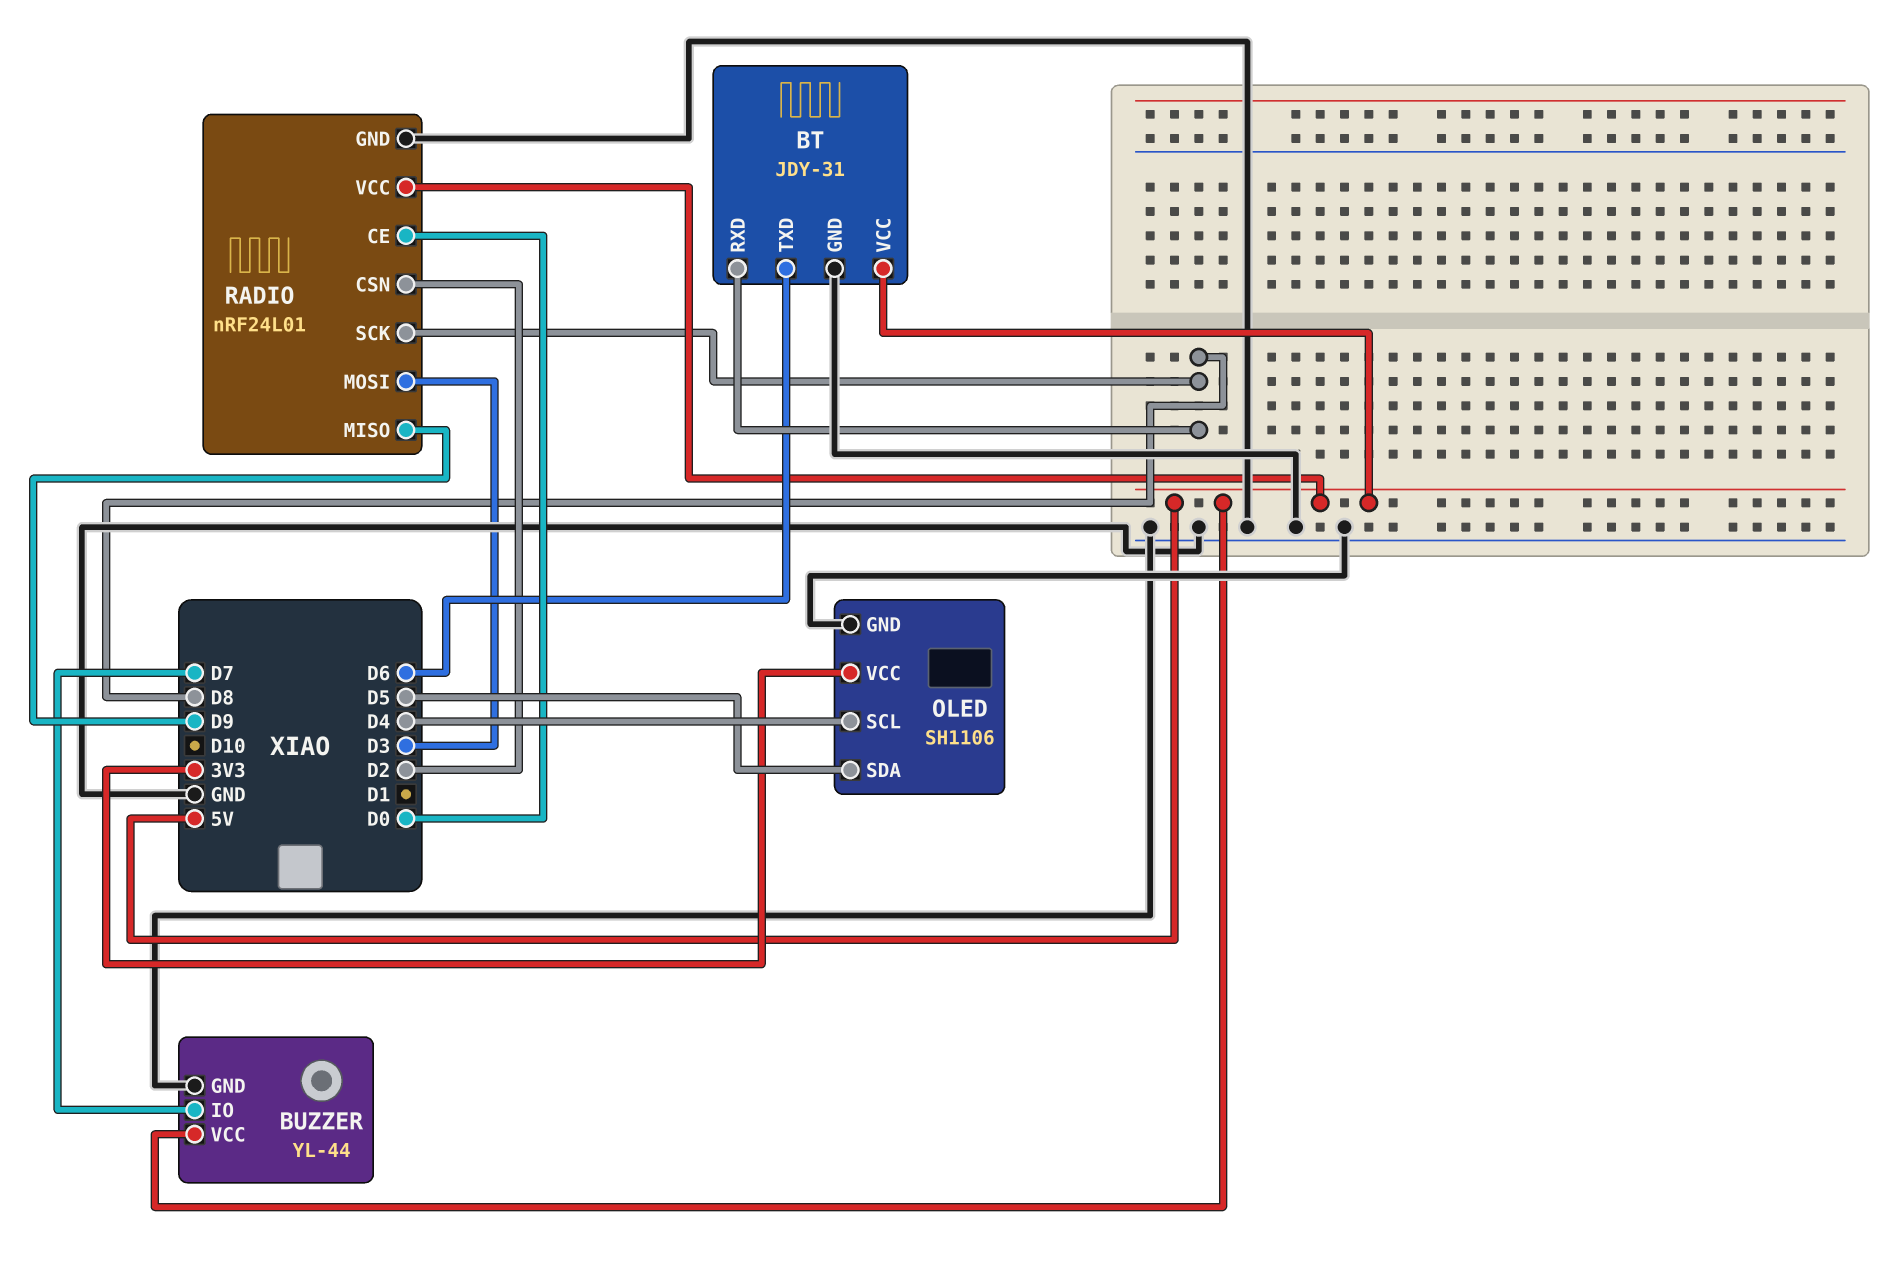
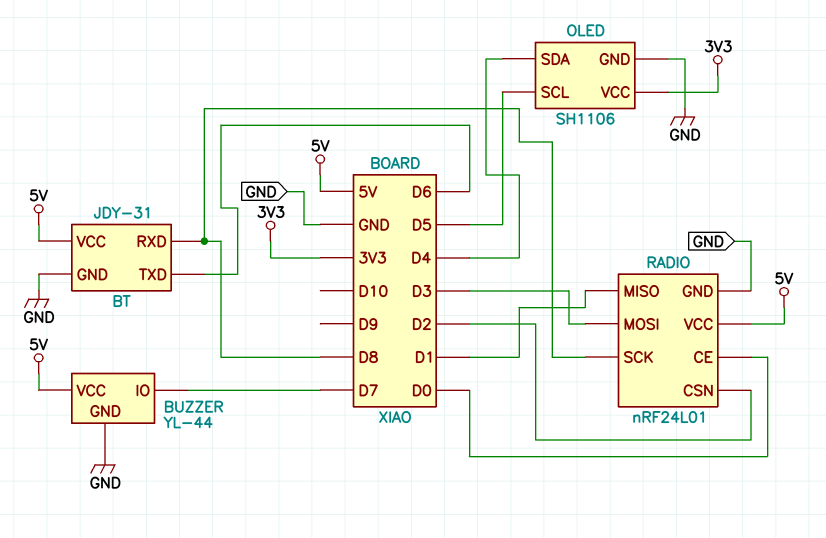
OLED pin SCL: D4 -> D5
OLED pin SDA: D5 -> D4
RADIO pin MISO: D9 -> D1

